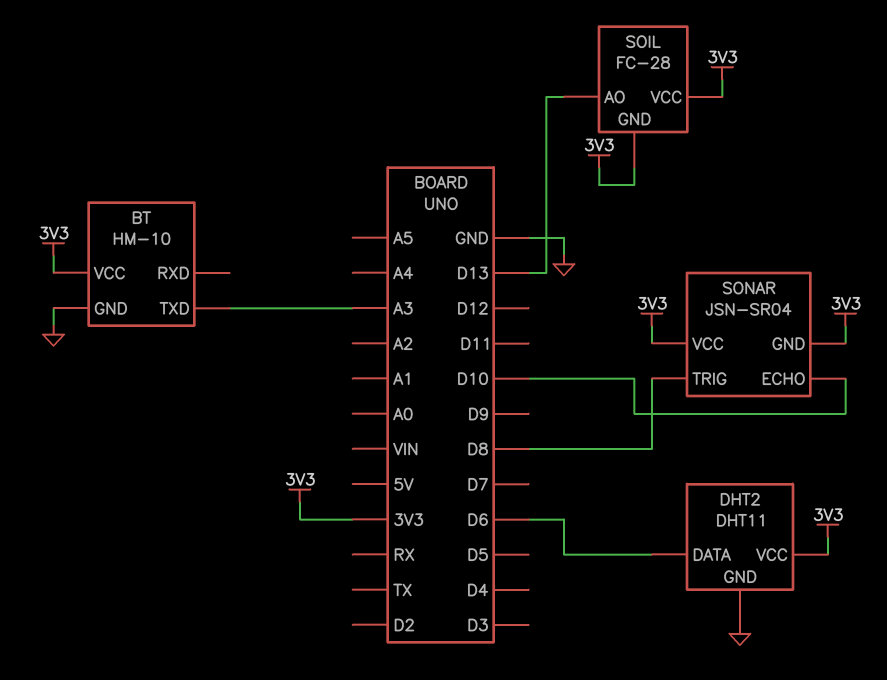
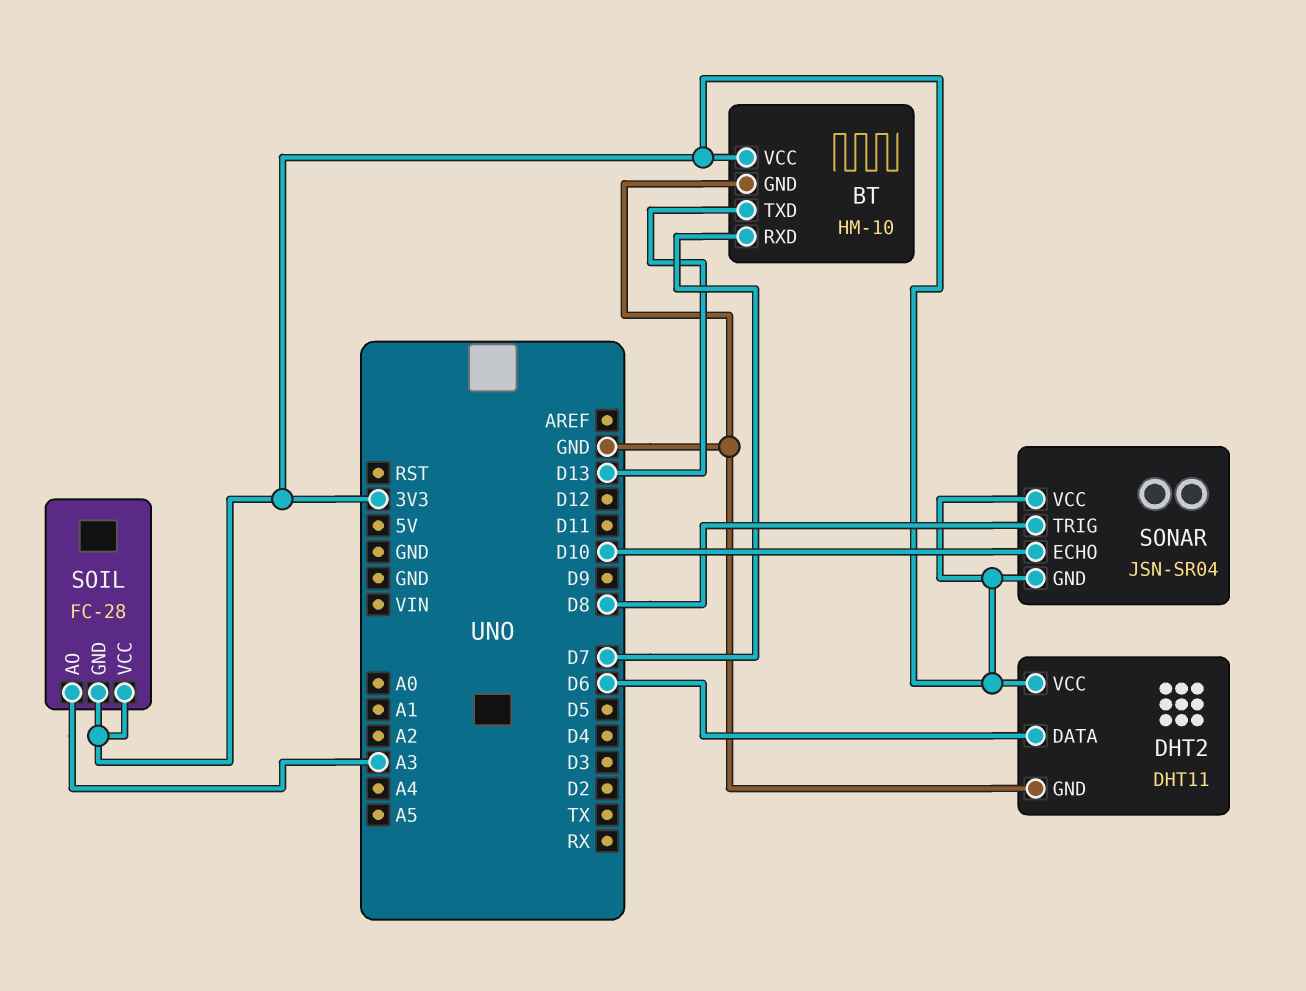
BT pin RXD: none -> D7
BT pin TXD: A3 -> D13
SOIL pin AO: D13 -> A3

